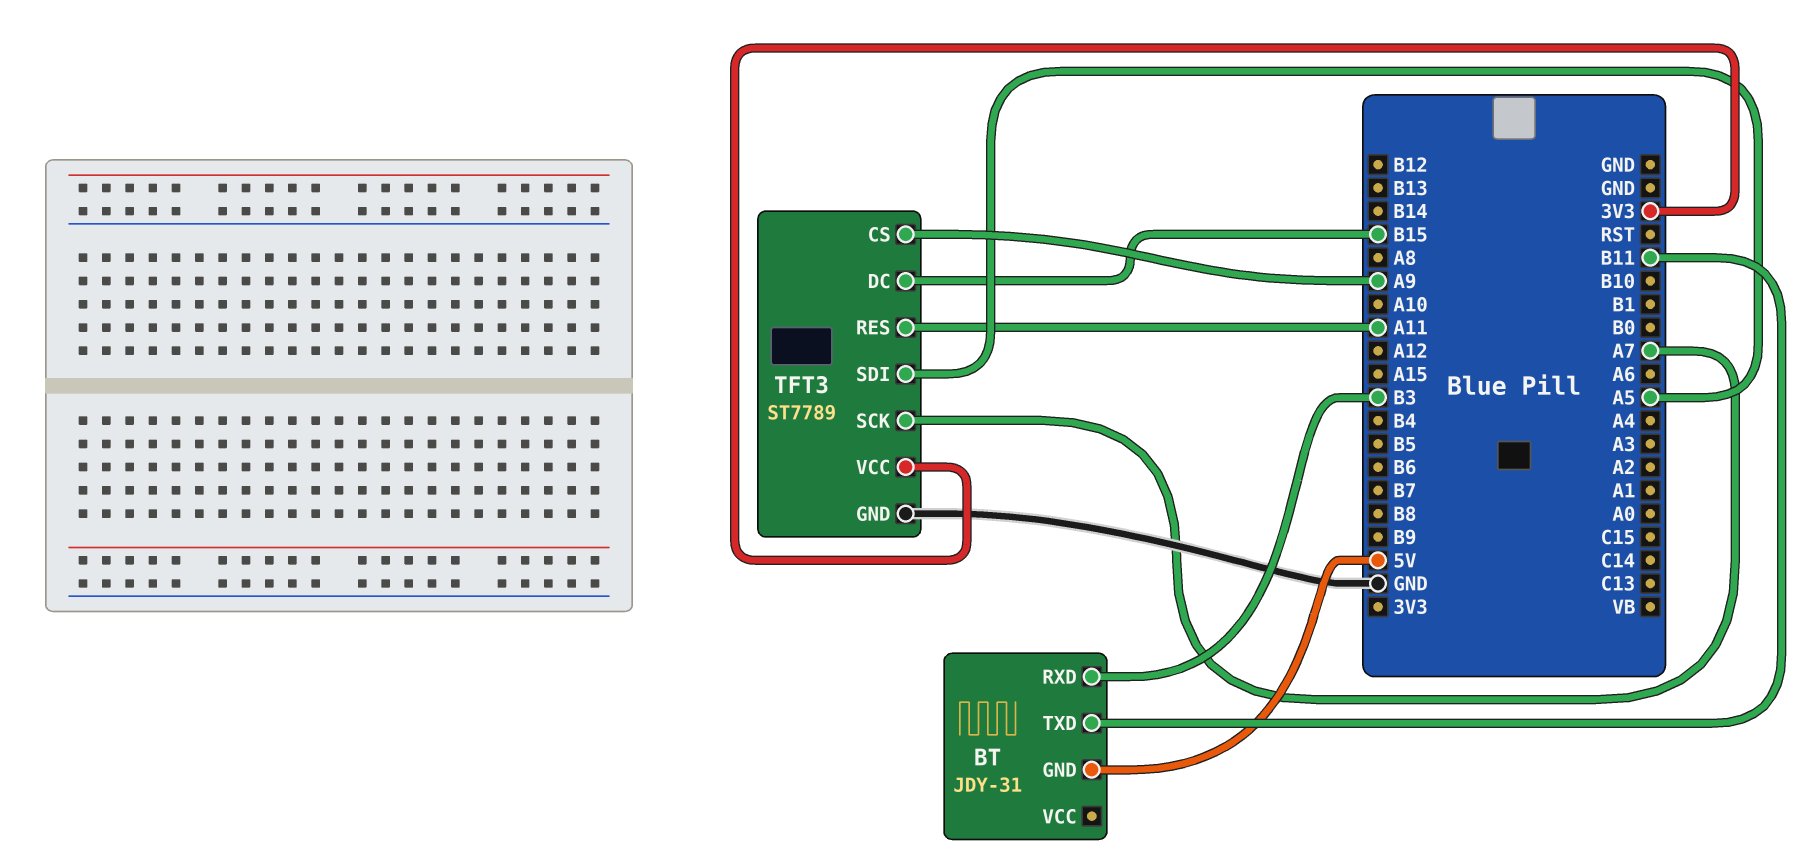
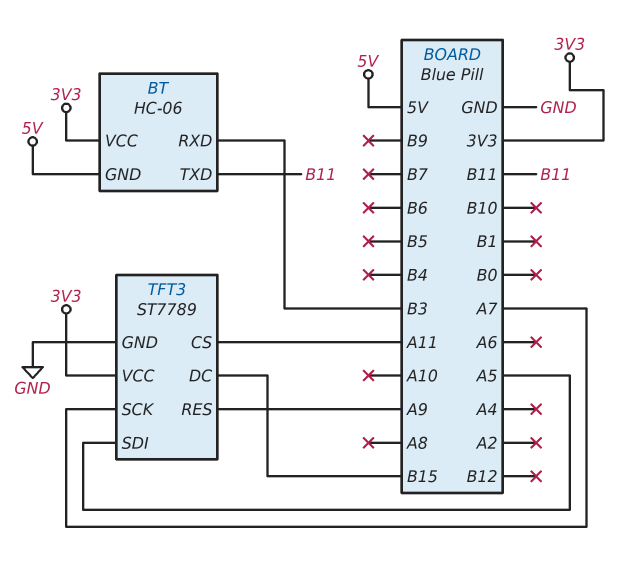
BT: JDY-31 -> HC-06
BT pin VCC: none -> 3V3
TFT3 pin CS: A9 -> A11
TFT3 pin RES: A11 -> A9

